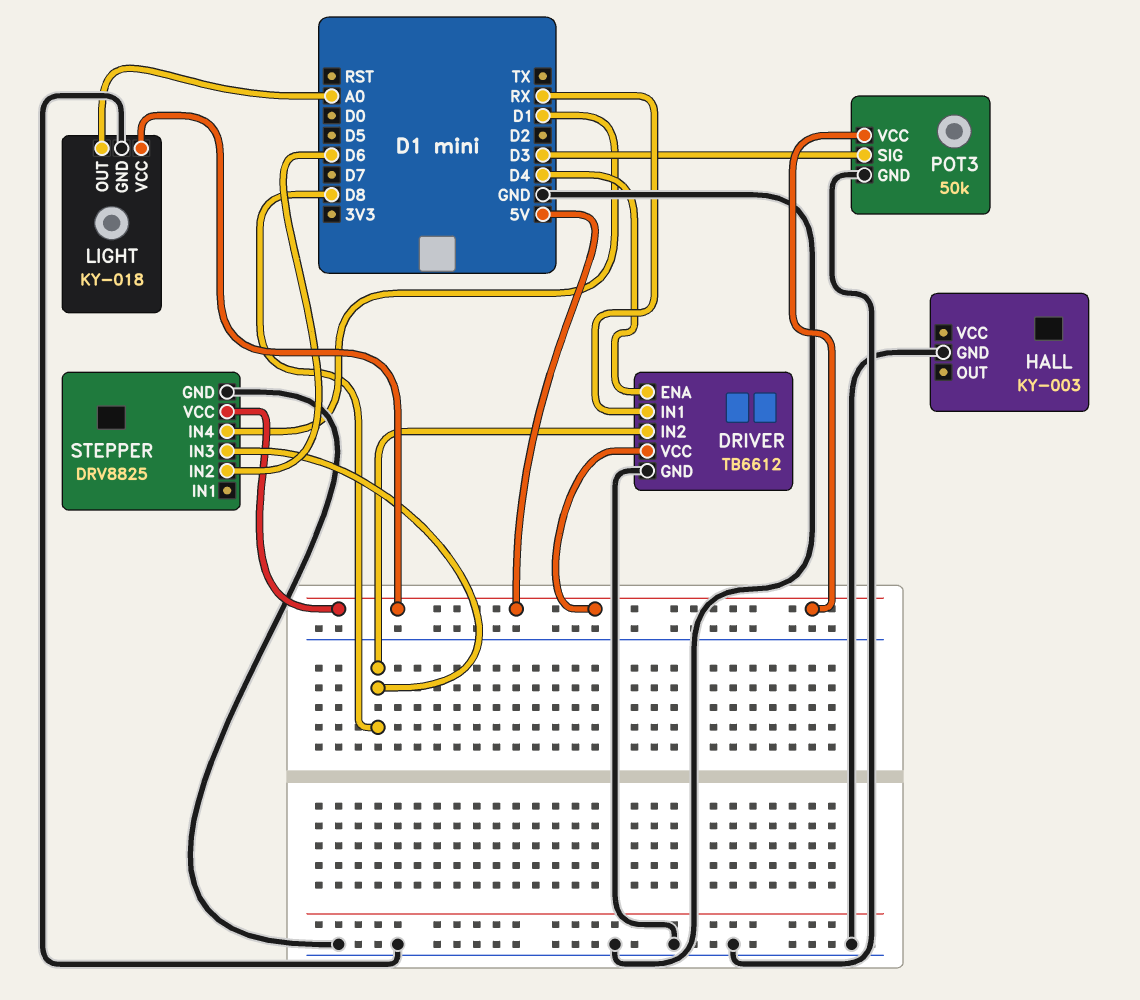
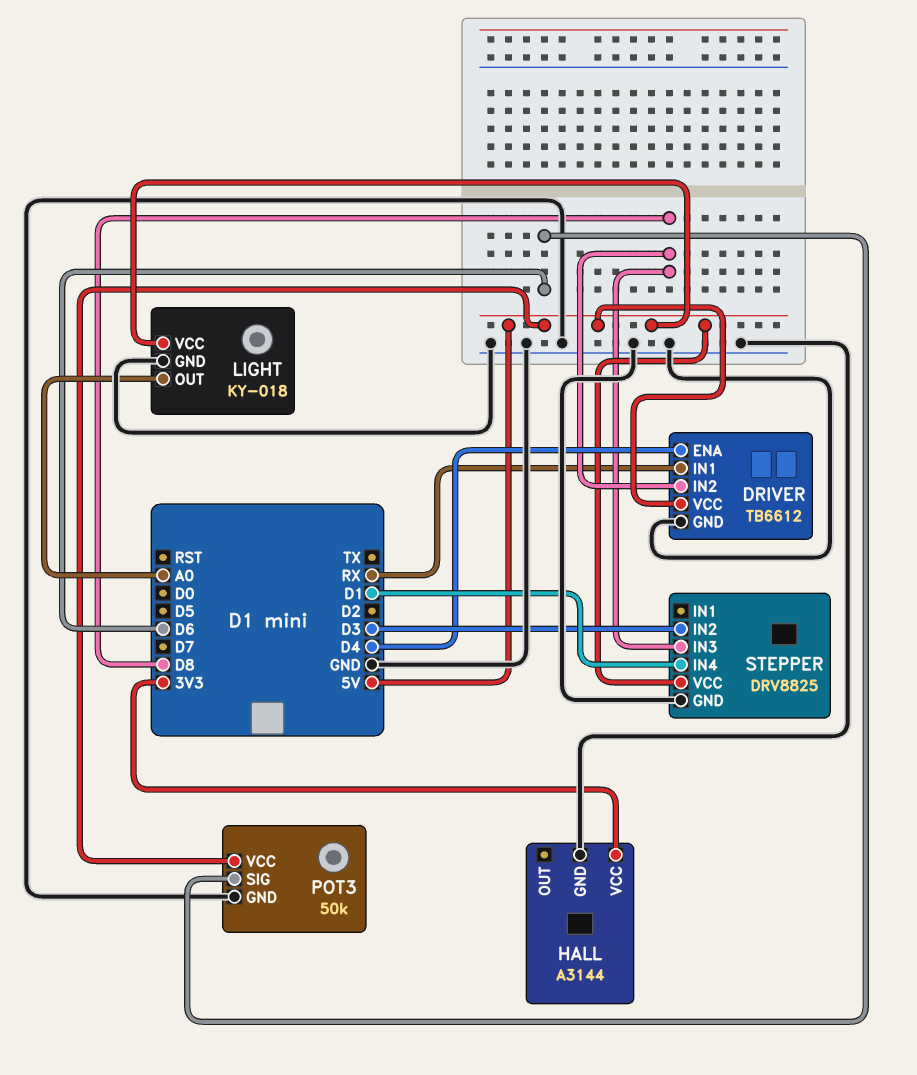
HALL: KY-003 -> A3144
HALL pin VCC: none -> 3V3
POT3 pin SIG: D3 -> D6
STEPPER pin IN2: D6 -> D3

